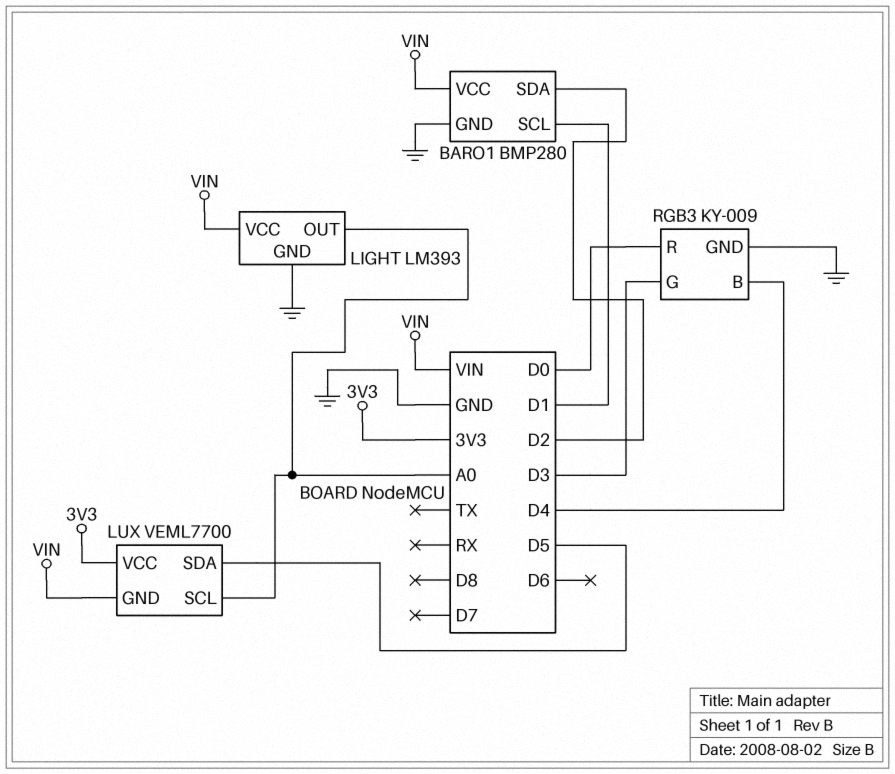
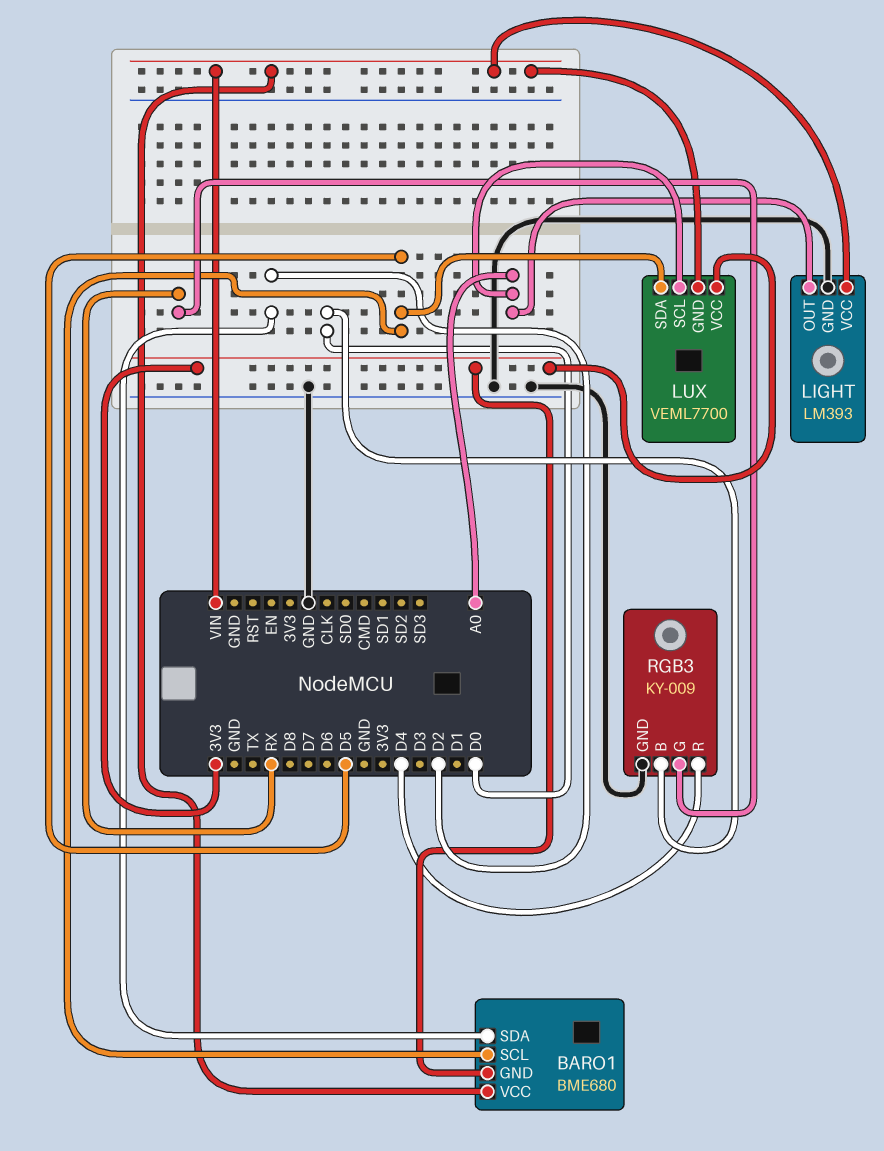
BARO1: BMP280 -> BME680
BARO1 pin GND: GND -> 3V3
BARO1 pin SCL: D1 -> D5
RGB3 pin B: D4 -> D0
RGB3 pin G: D3 -> RX
RGB3 pin R: D0 -> D4

